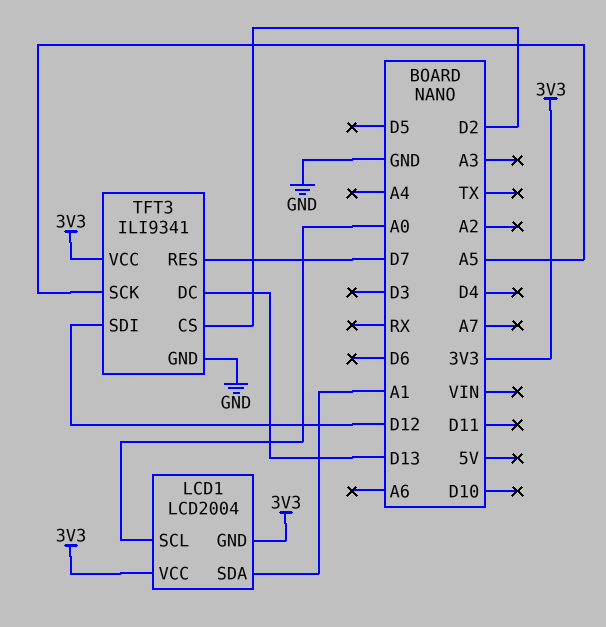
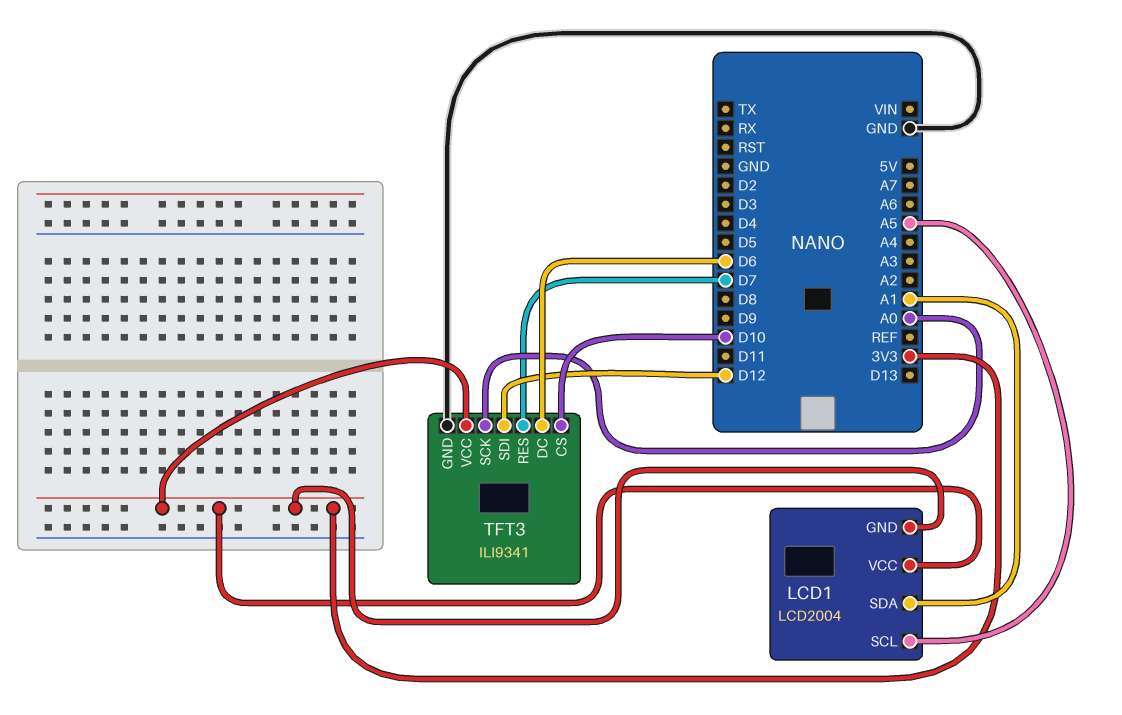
LCD1 pin SCL: A0 -> A5
TFT3 pin CS: D2 -> D10
TFT3 pin DC: D13 -> D6
TFT3 pin SCK: A5 -> A0

